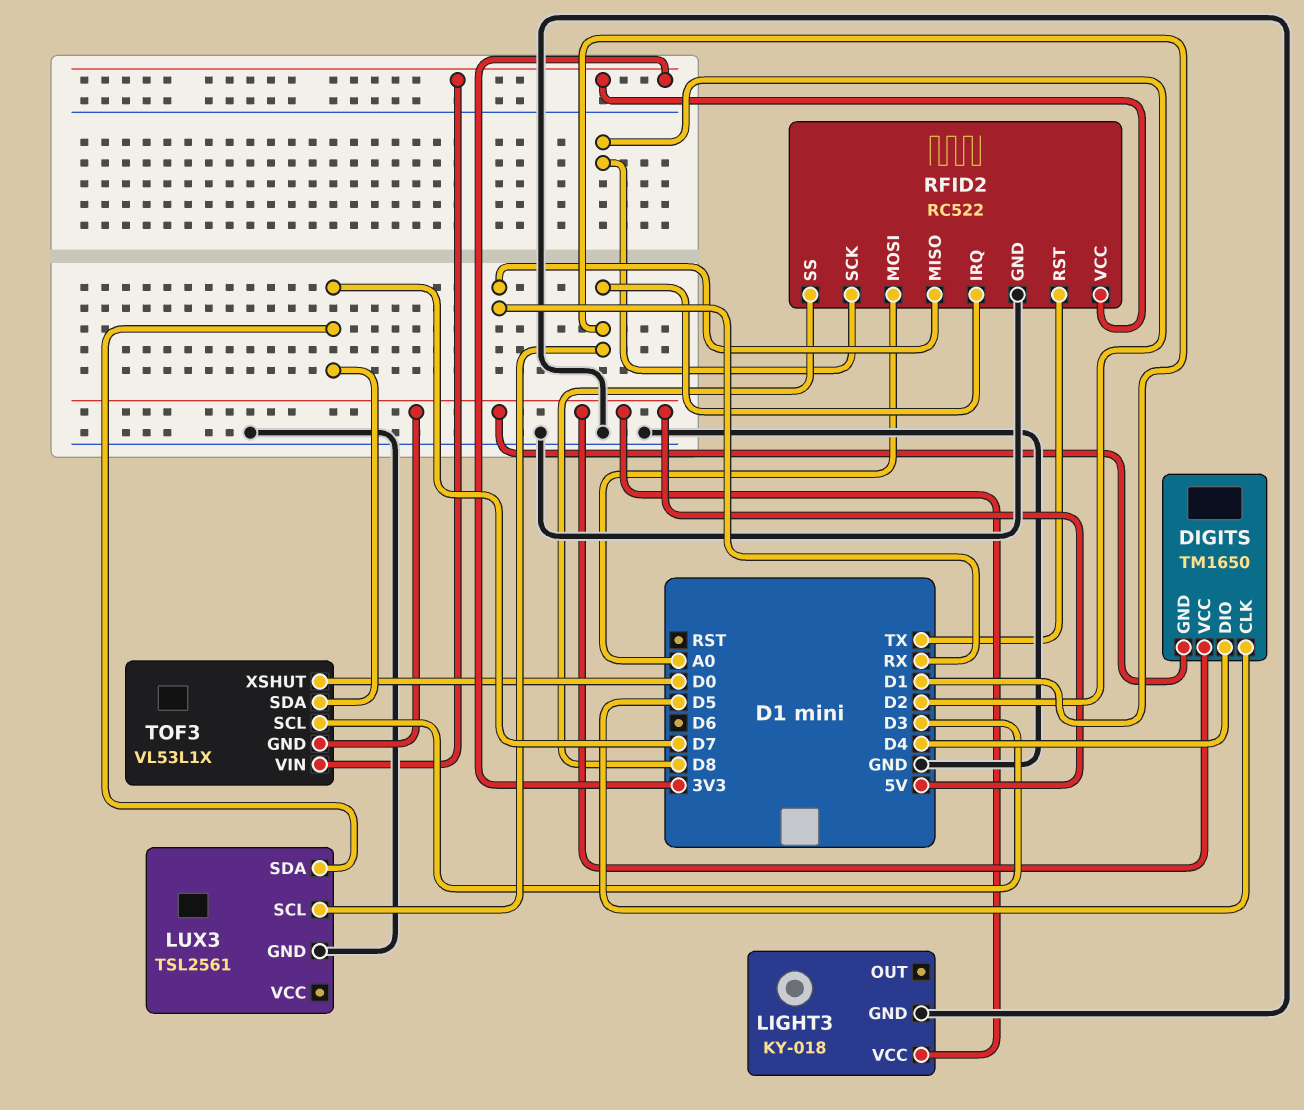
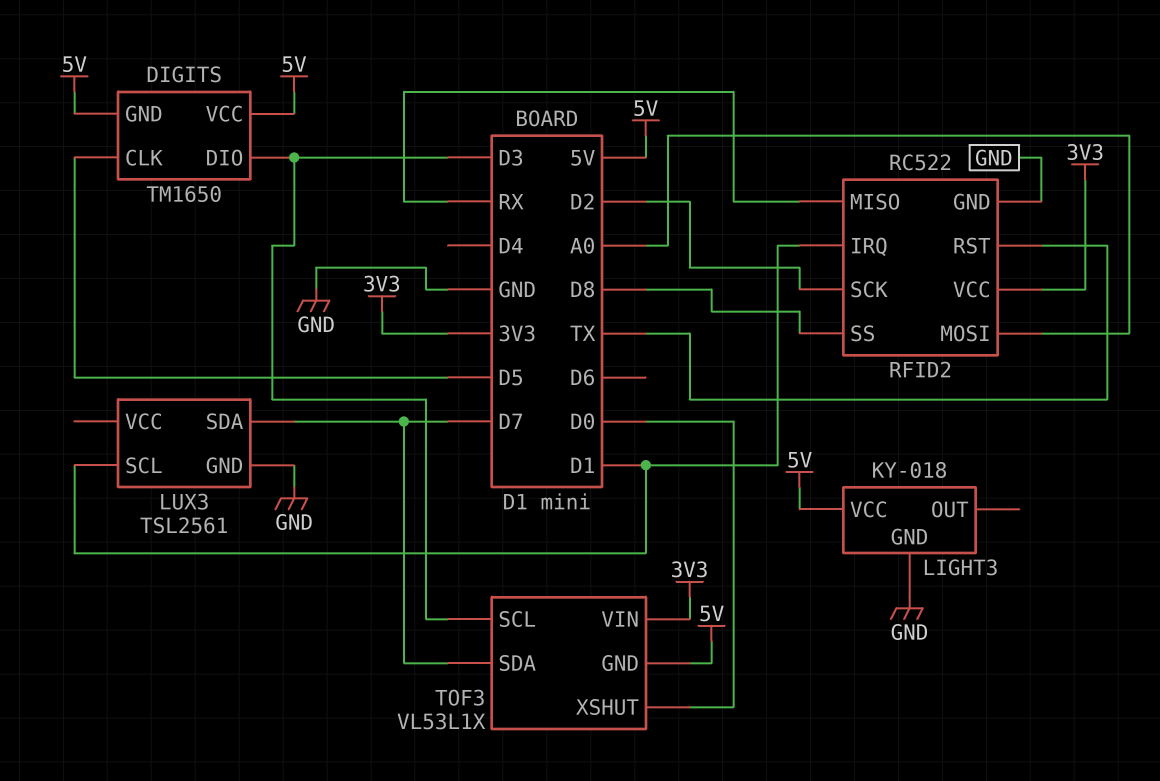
DIGITS pin DIO: D4 -> D3

